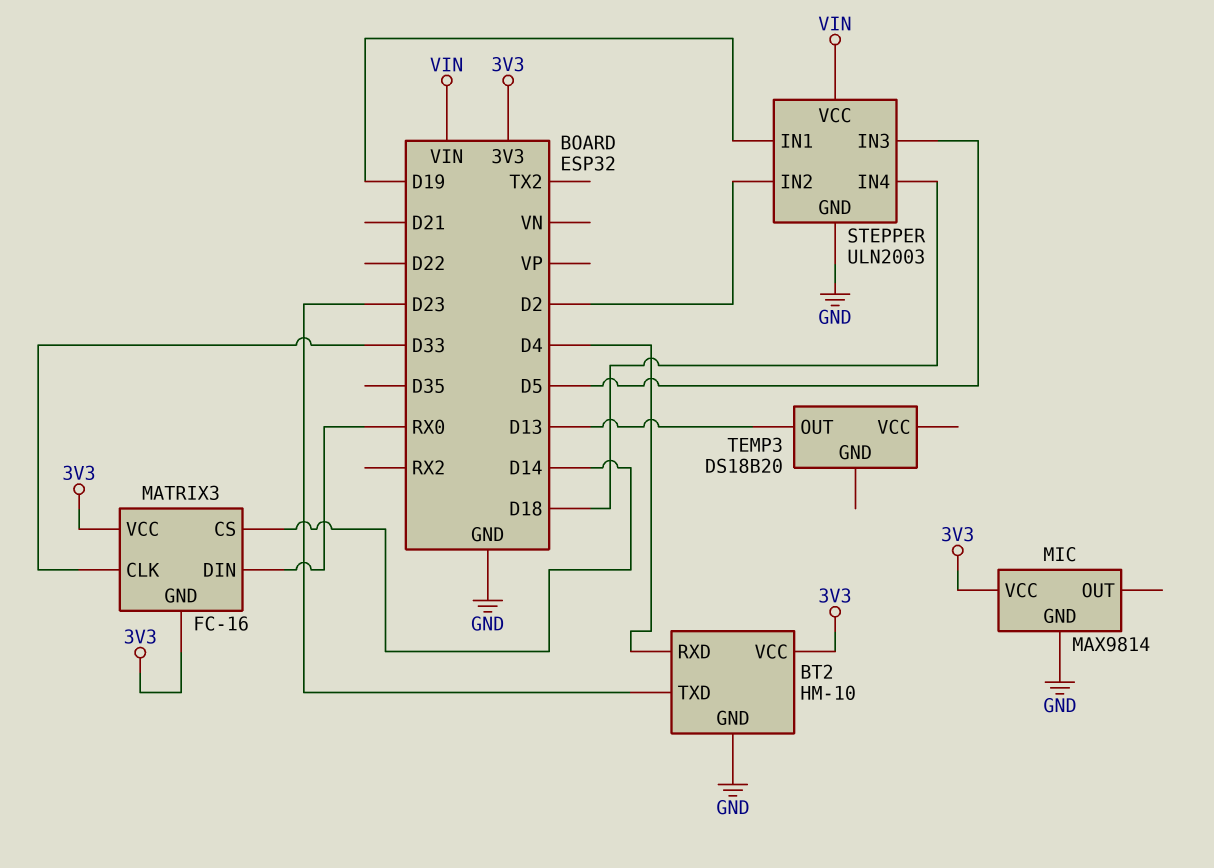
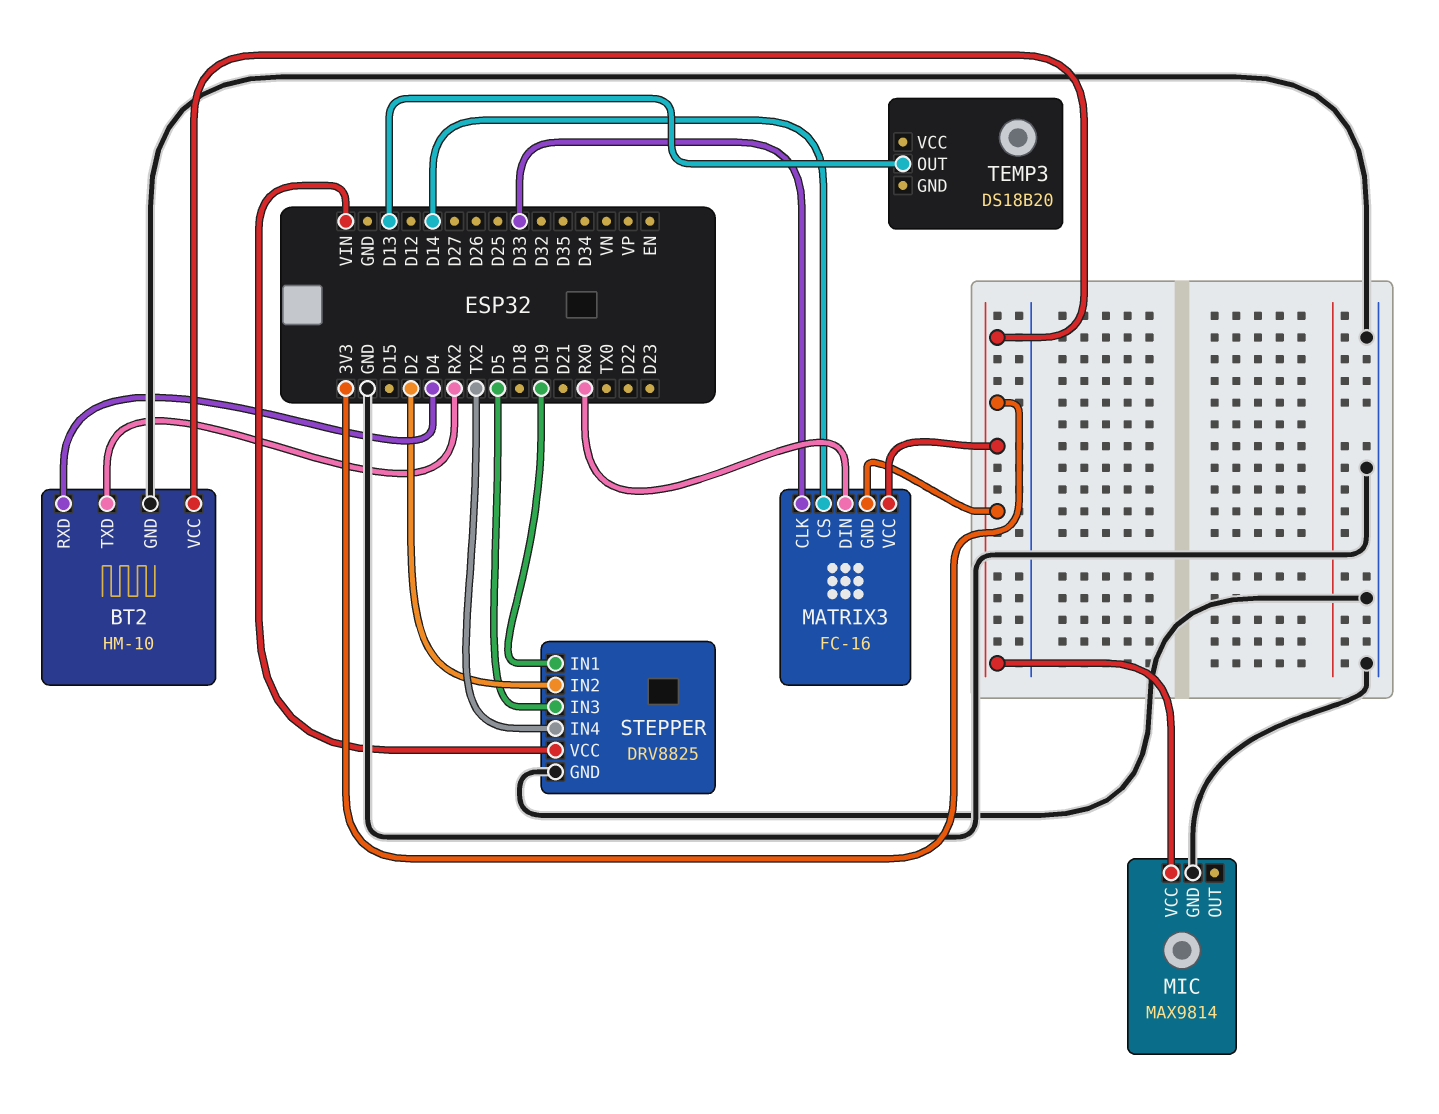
BT2 pin TXD: D23 -> RX2
STEPPER: ULN2003 -> DRV8825
STEPPER pin IN4: D18 -> TX2

